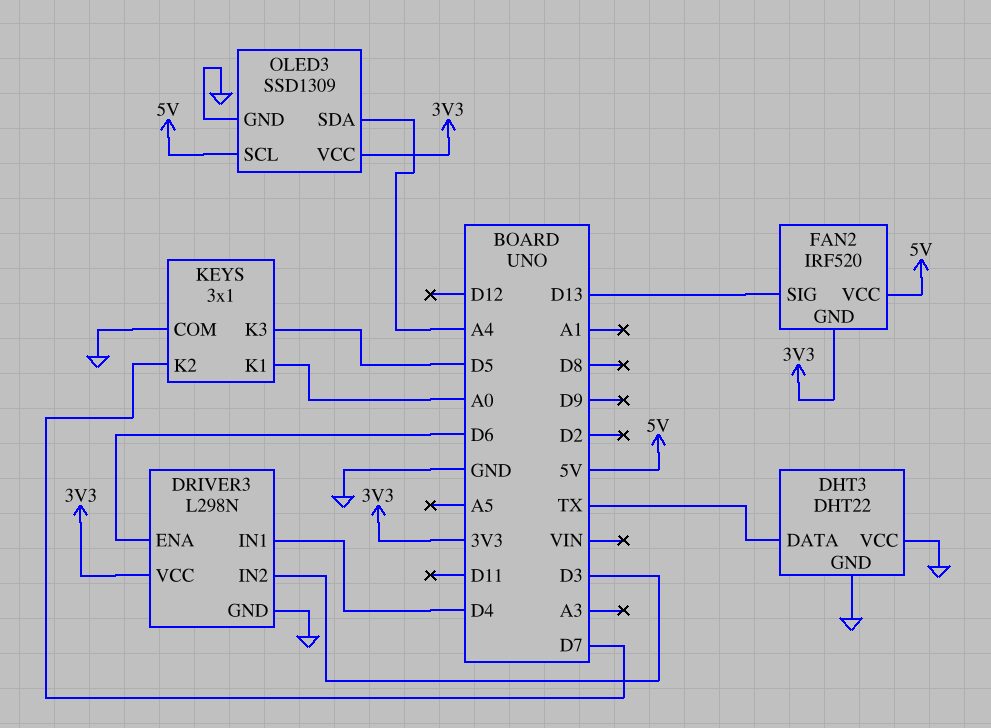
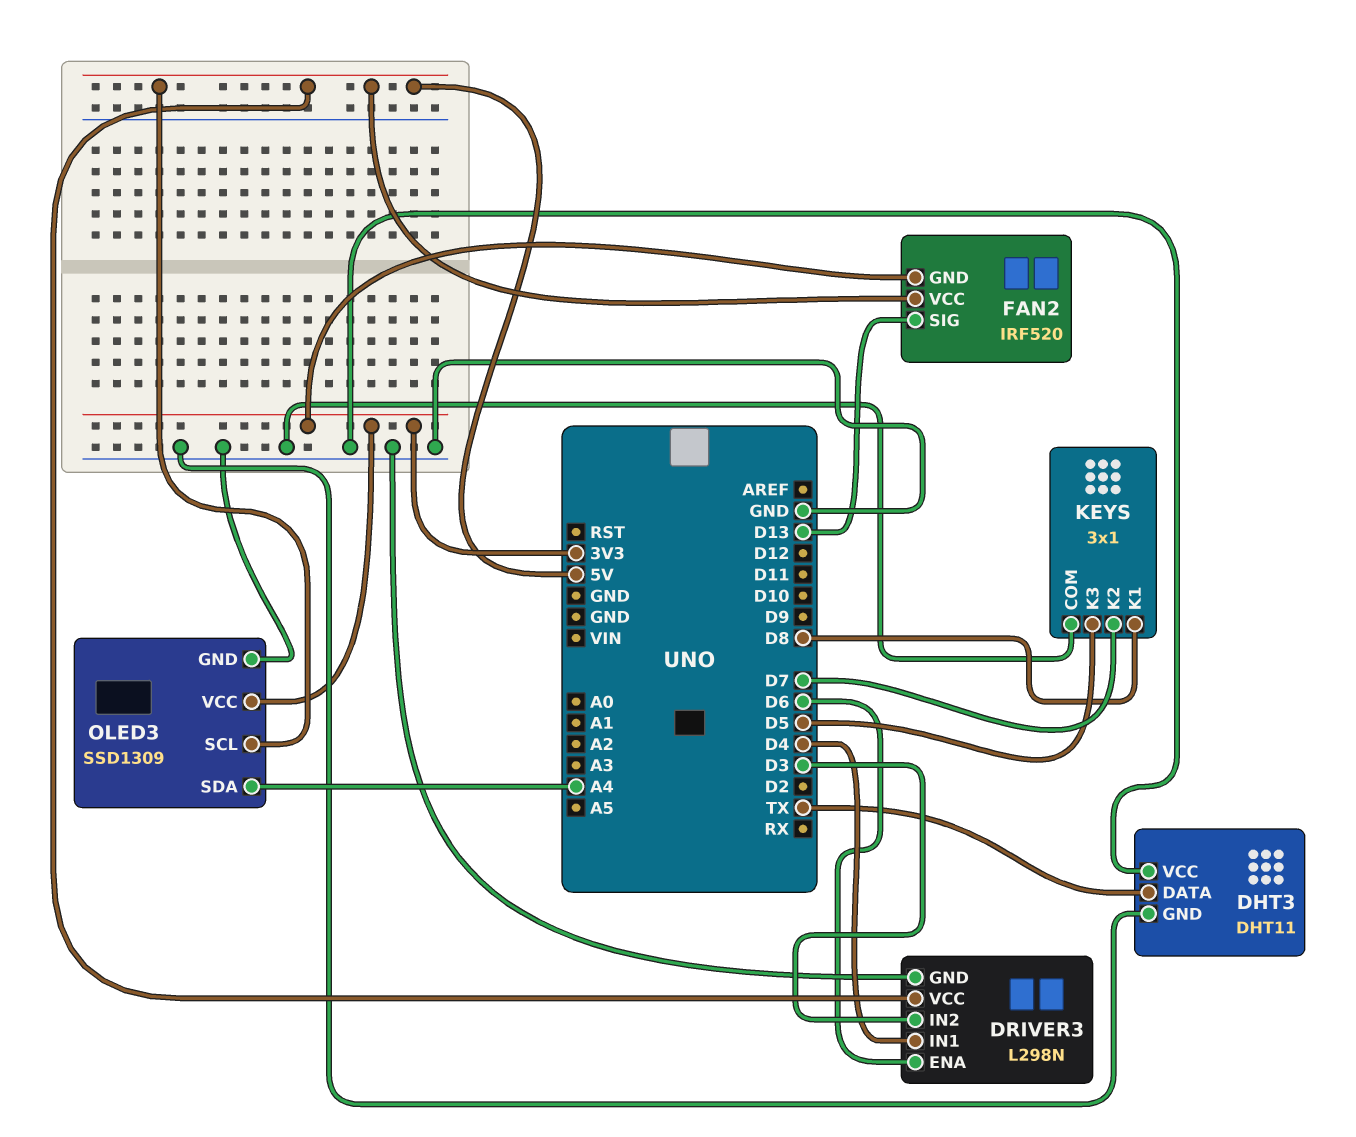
DHT3: DHT22 -> DHT11
DRIVER3 pin VCC: 3V3 -> 5V
KEYS pin K1: A0 -> D8

